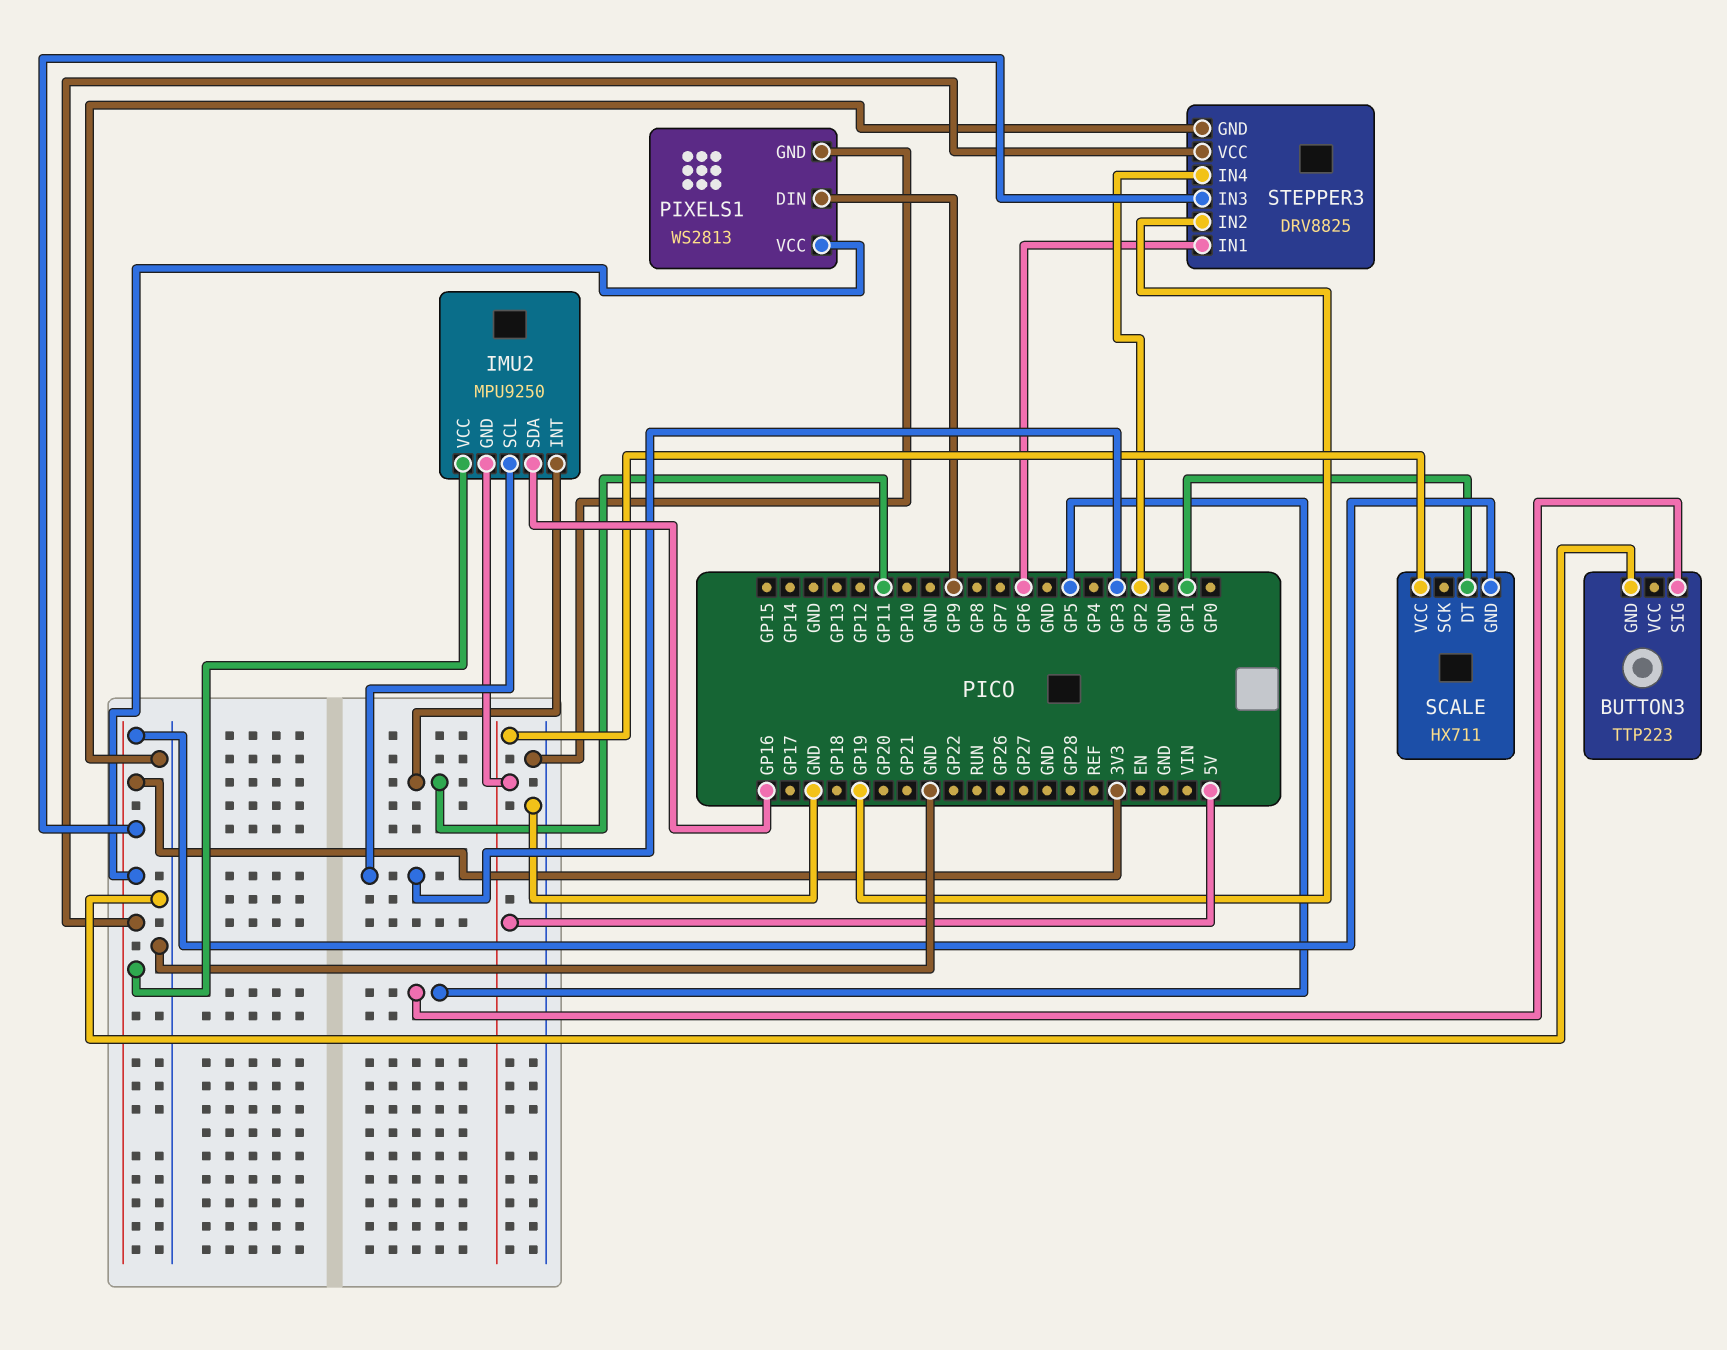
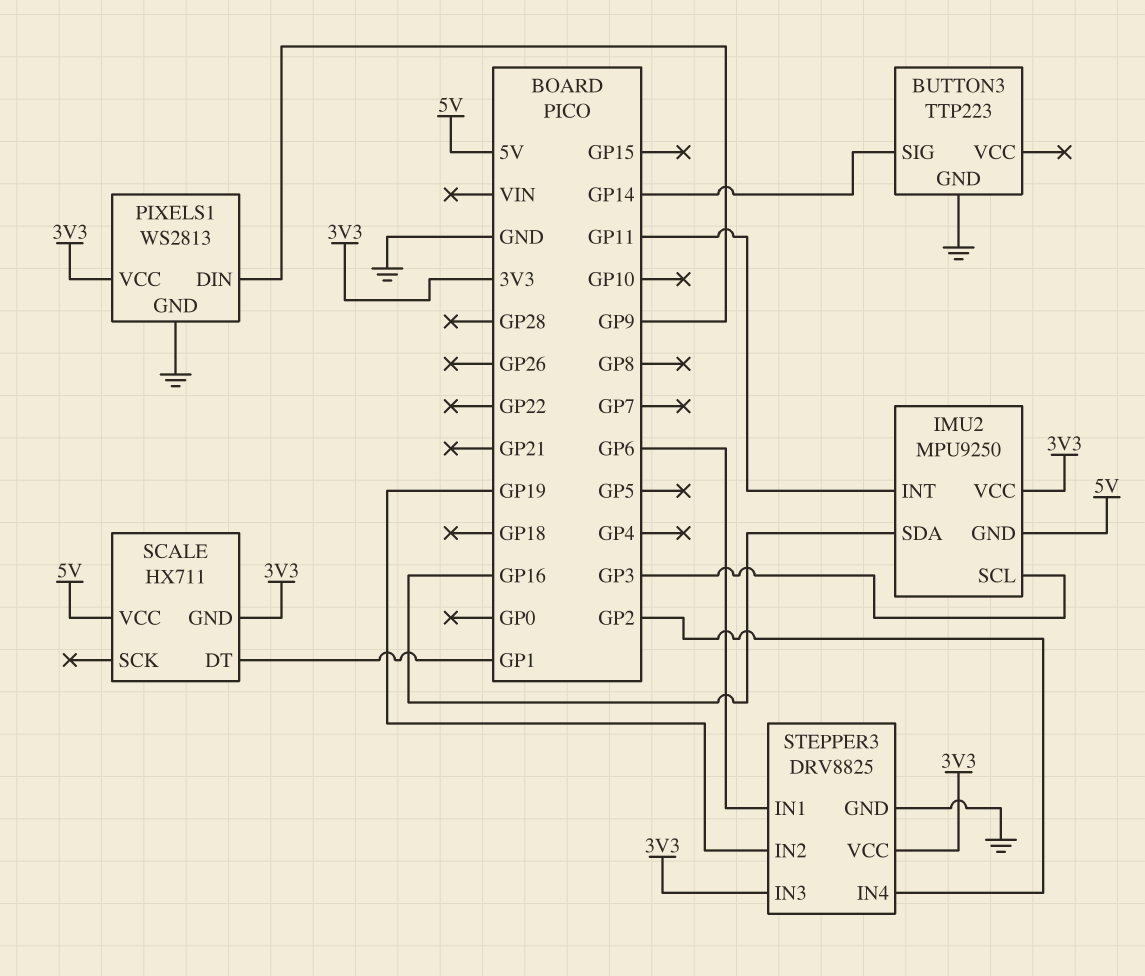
BUTTON3 pin SIG: GP5 -> GP14

